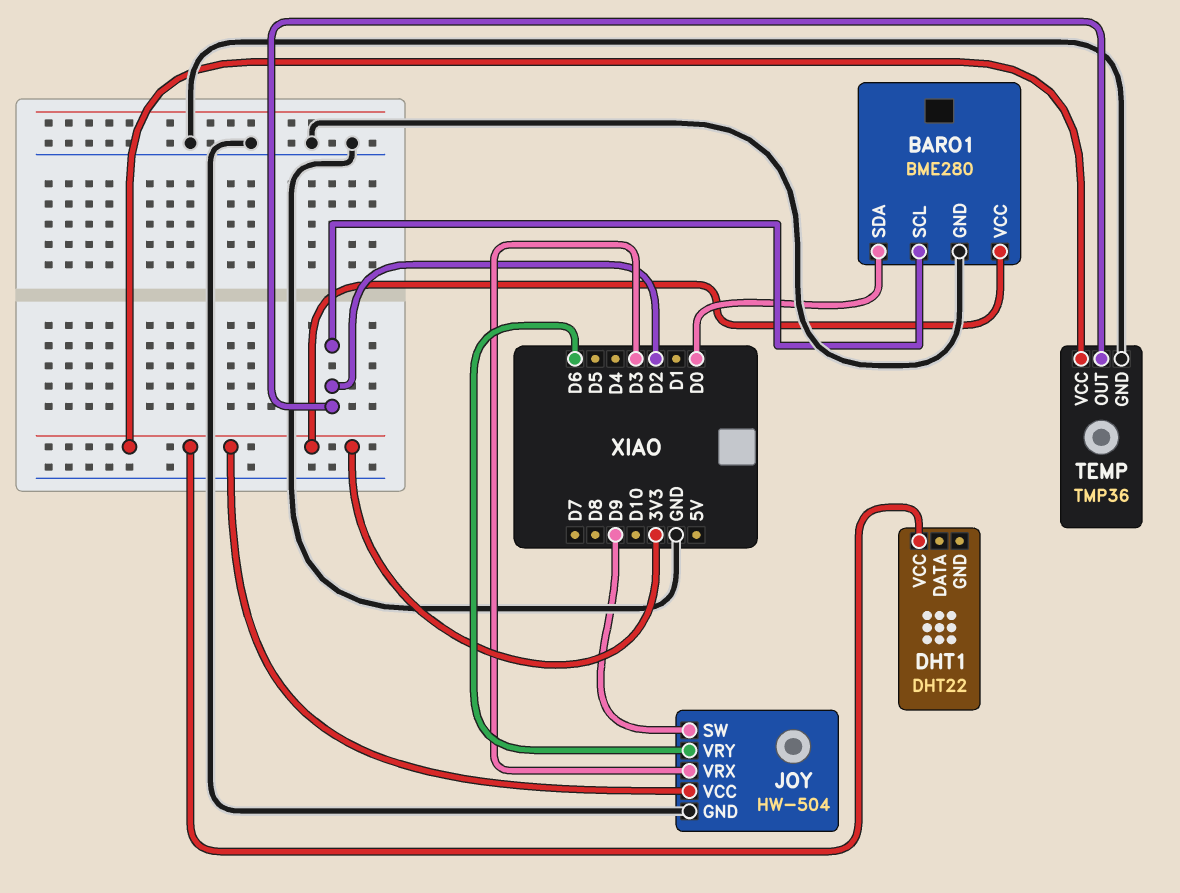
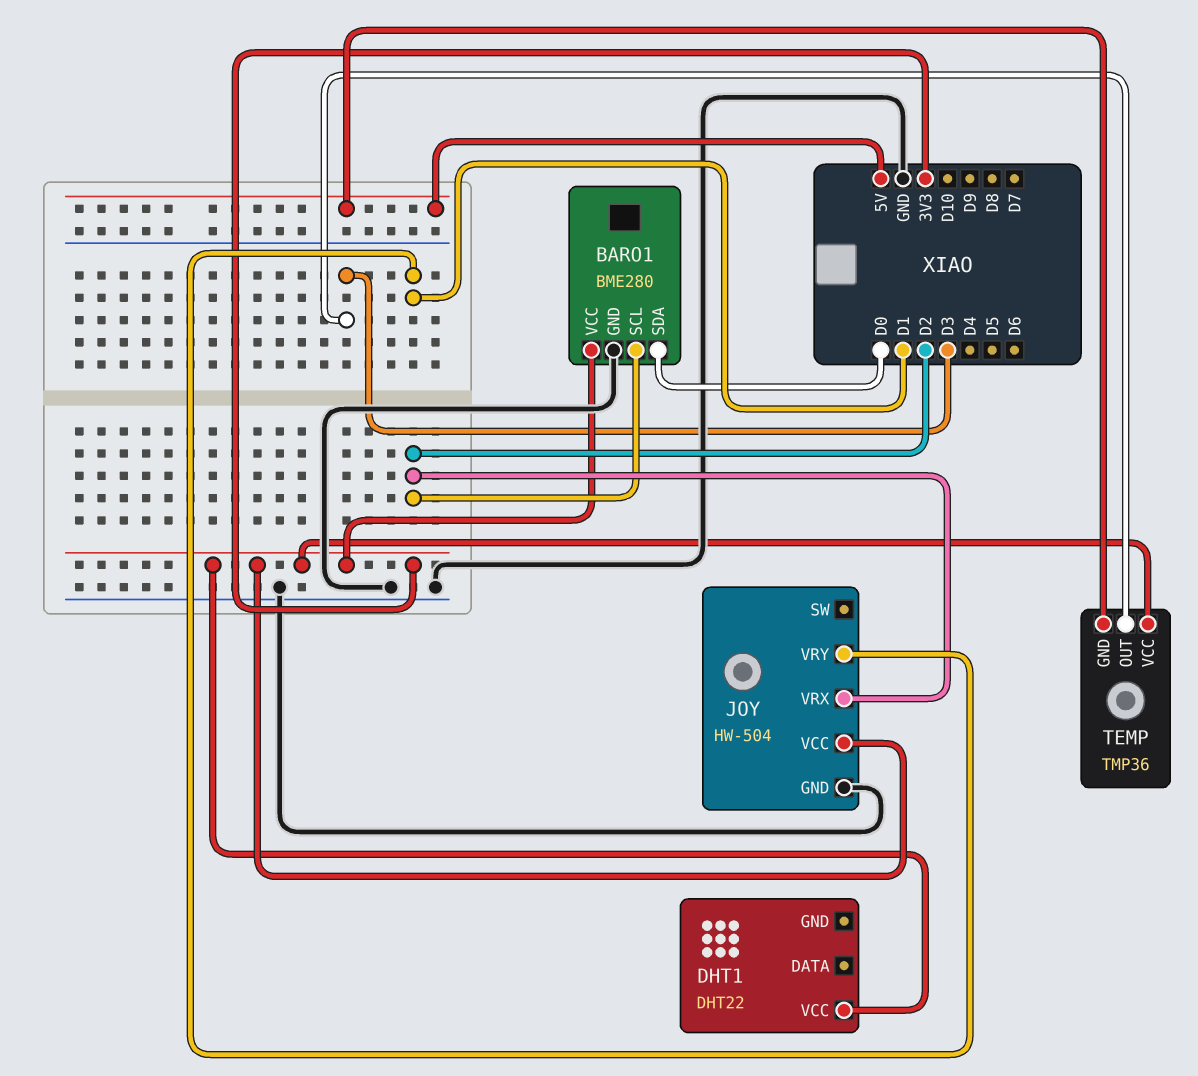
JOY pin SW: D9 -> none
JOY pin VRX: D3 -> D2
JOY pin VRY: D6 -> D1
TEMP pin GND: GND -> 5V
TEMP pin OUT: D2 -> D3

